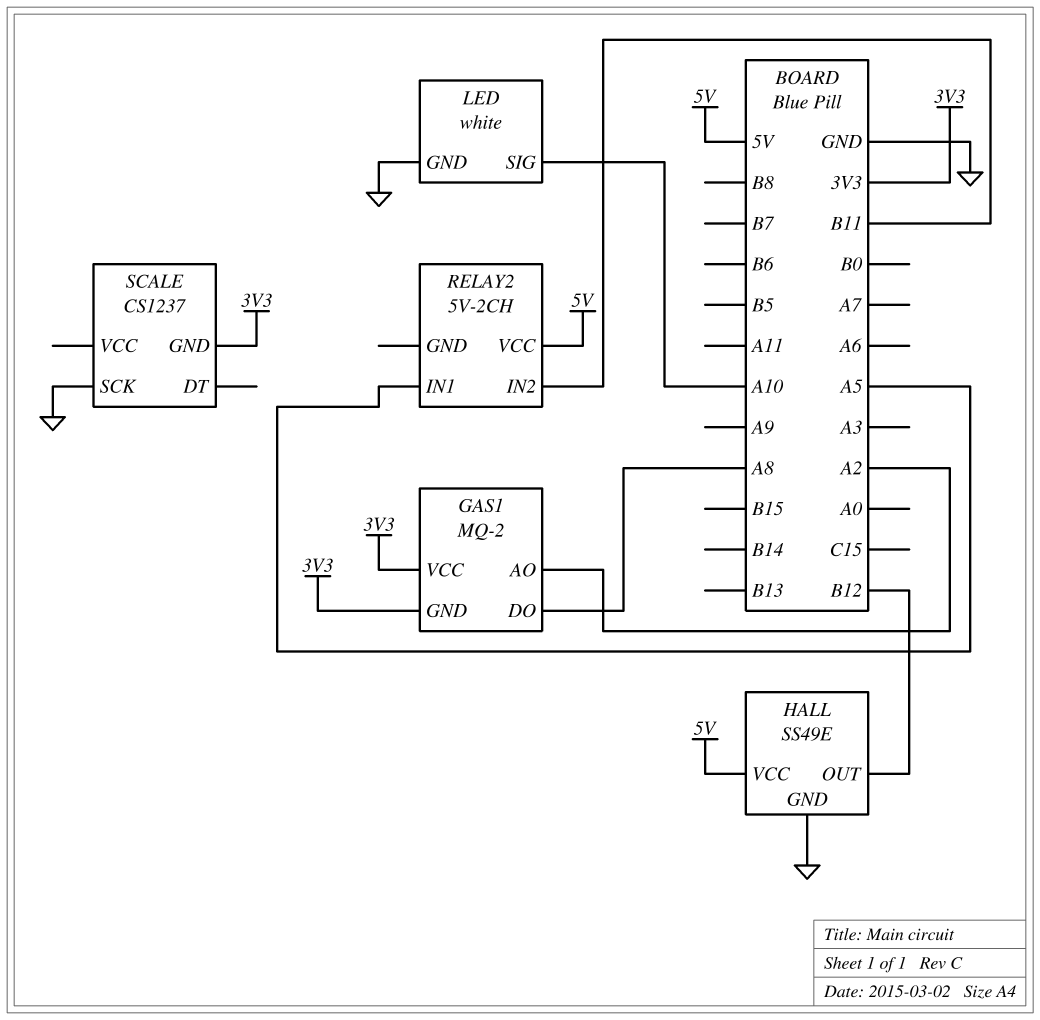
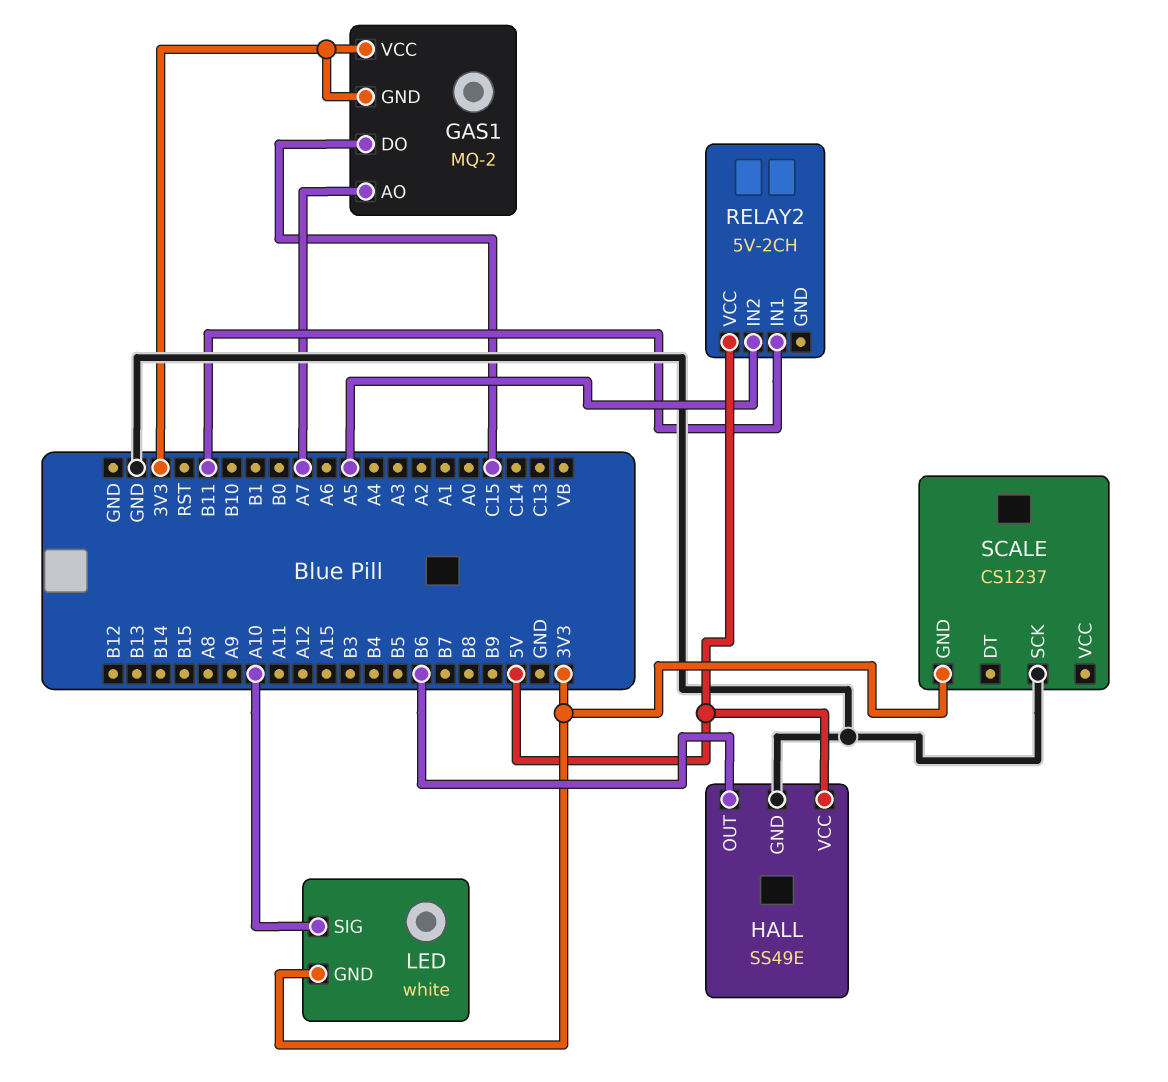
GAS1 pin AO: A2 -> A7
GAS1 pin DO: A8 -> C15
HALL pin OUT: B12 -> B6
LED pin GND: GND -> 3V3
RELAY2 pin IN1: A5 -> B11
RELAY2 pin IN2: B11 -> A5

